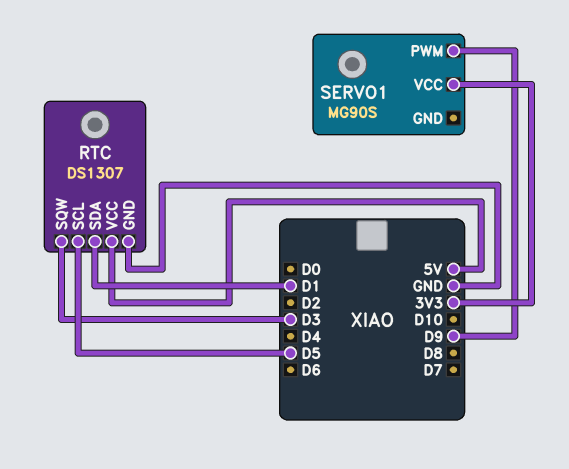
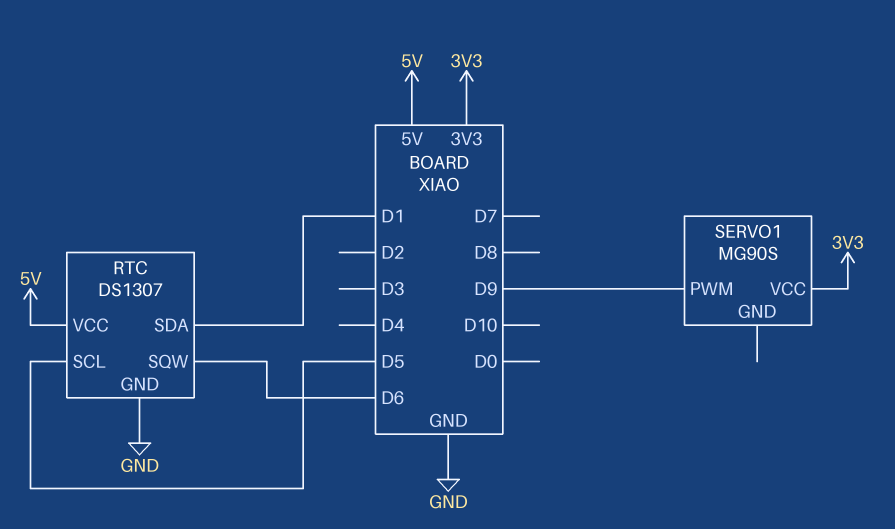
RTC pin SQW: D3 -> D6

